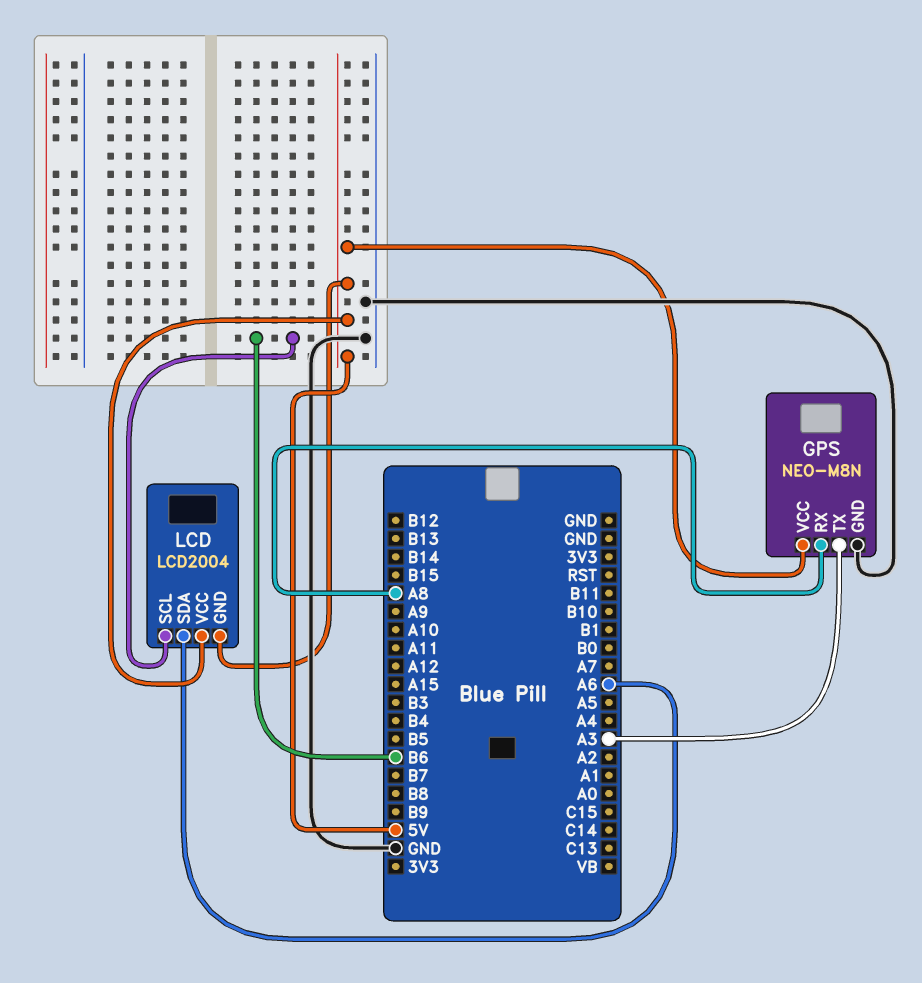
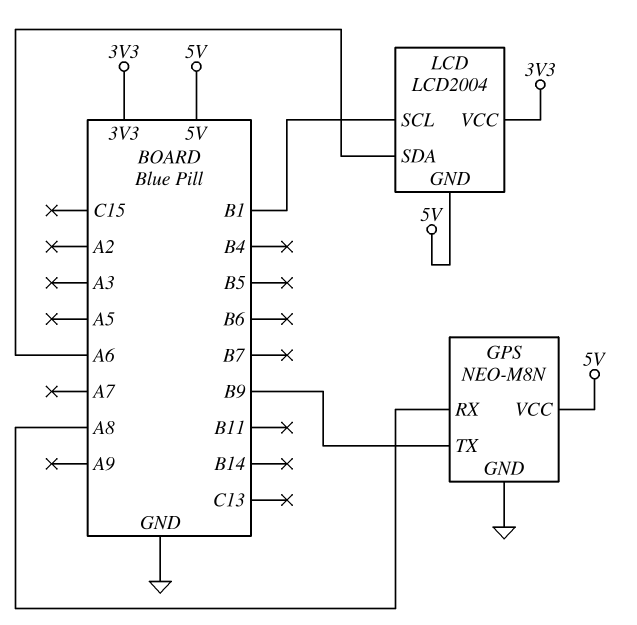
GPS pin TX: A3 -> B9
LCD pin SCL: B6 -> B1
LCD pin VCC: 5V -> 3V3

